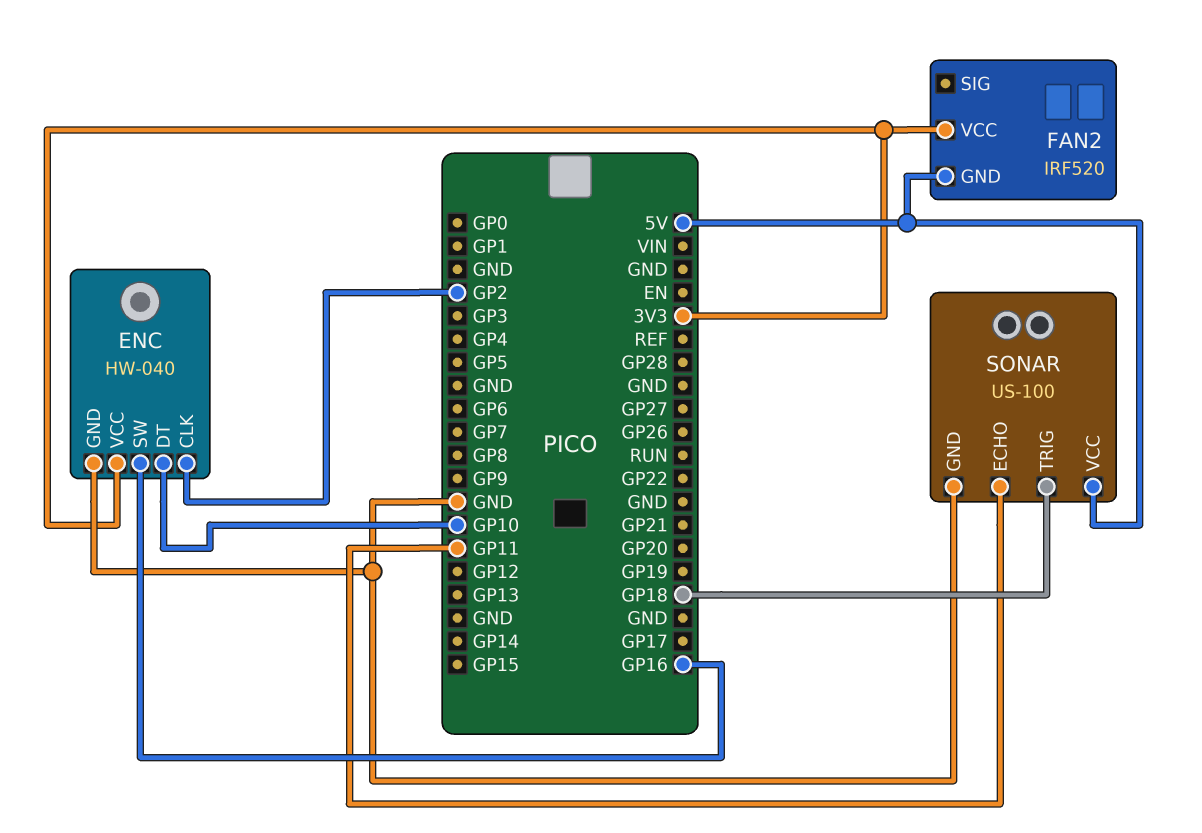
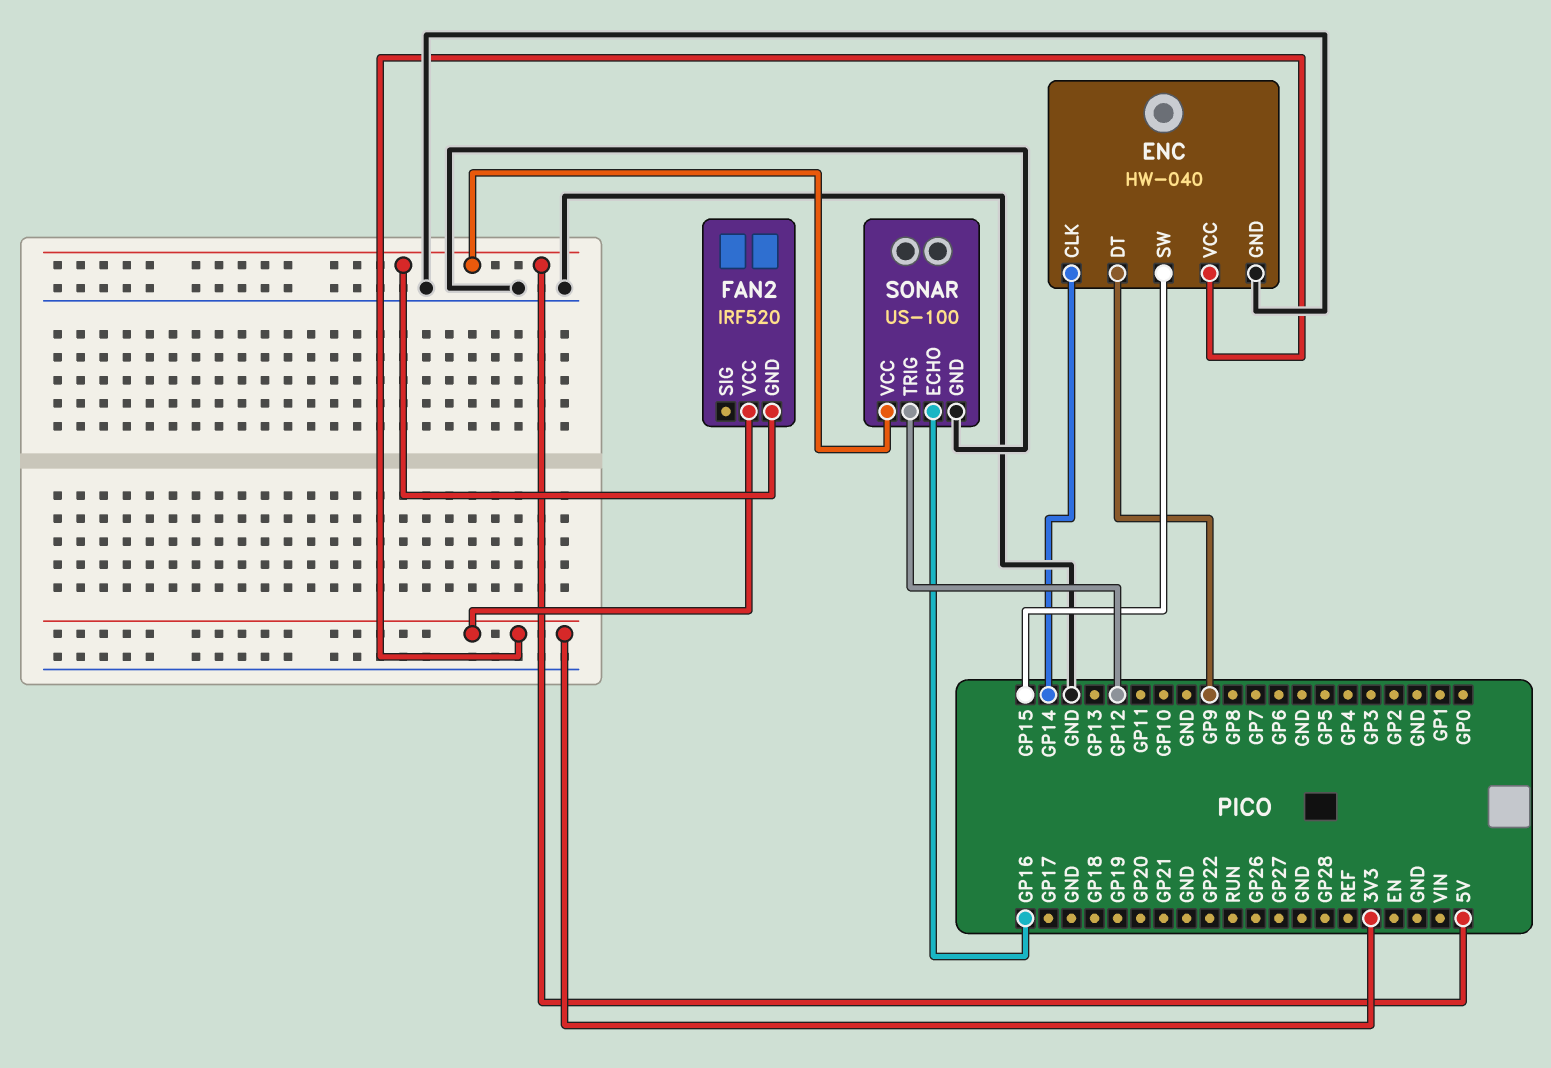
ENC pin CLK: GP2 -> GP14
ENC pin DT: GP10 -> GP9
ENC pin SW: GP16 -> GP15
SONAR pin ECHO: GP11 -> GP16
SONAR pin TRIG: GP18 -> GP12

